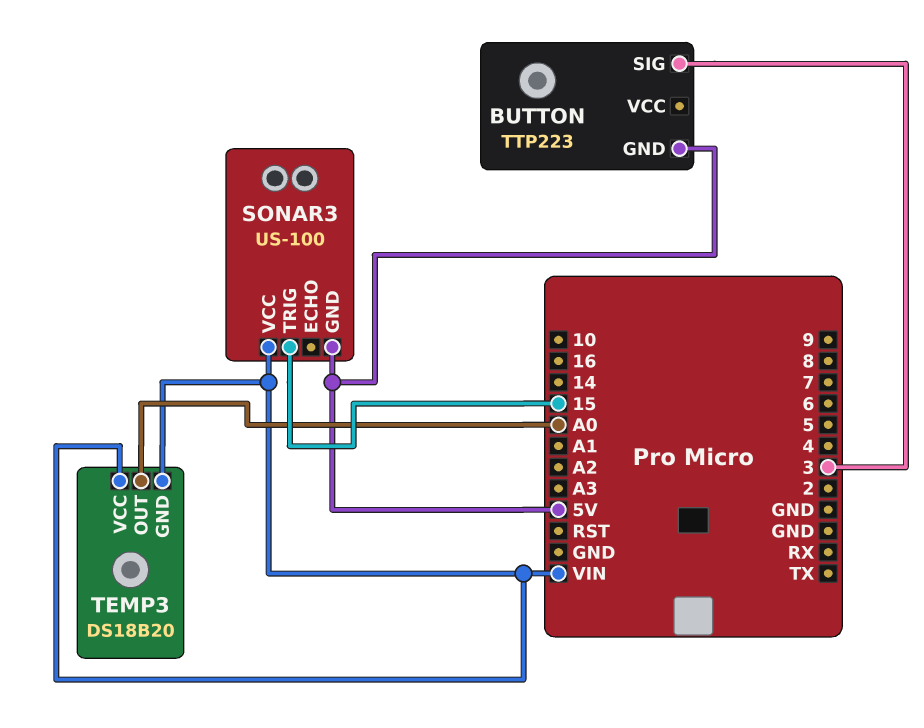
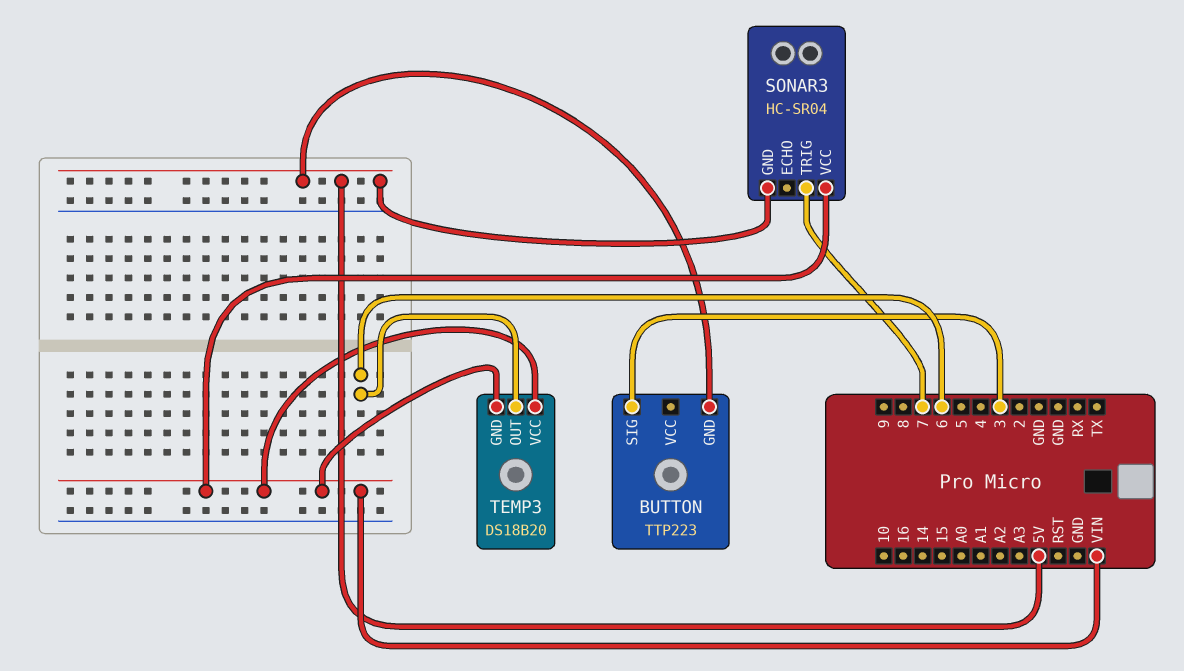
SONAR3: US-100 -> HC-SR04
SONAR3 pin TRIG: 15 -> 7
TEMP3 pin OUT: A0 -> 6

